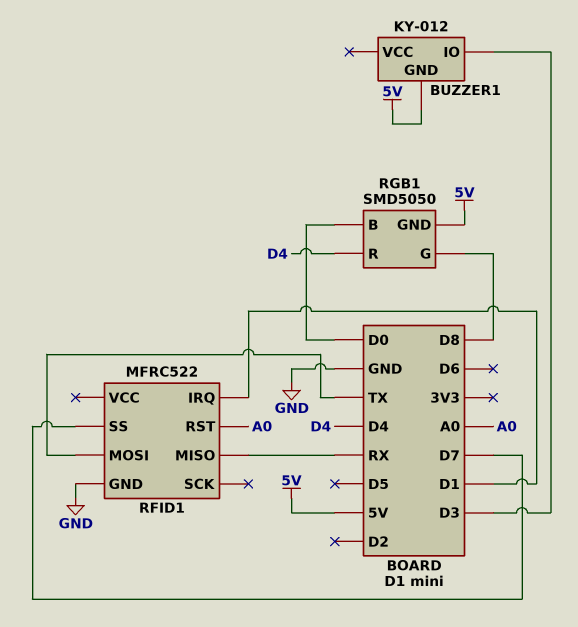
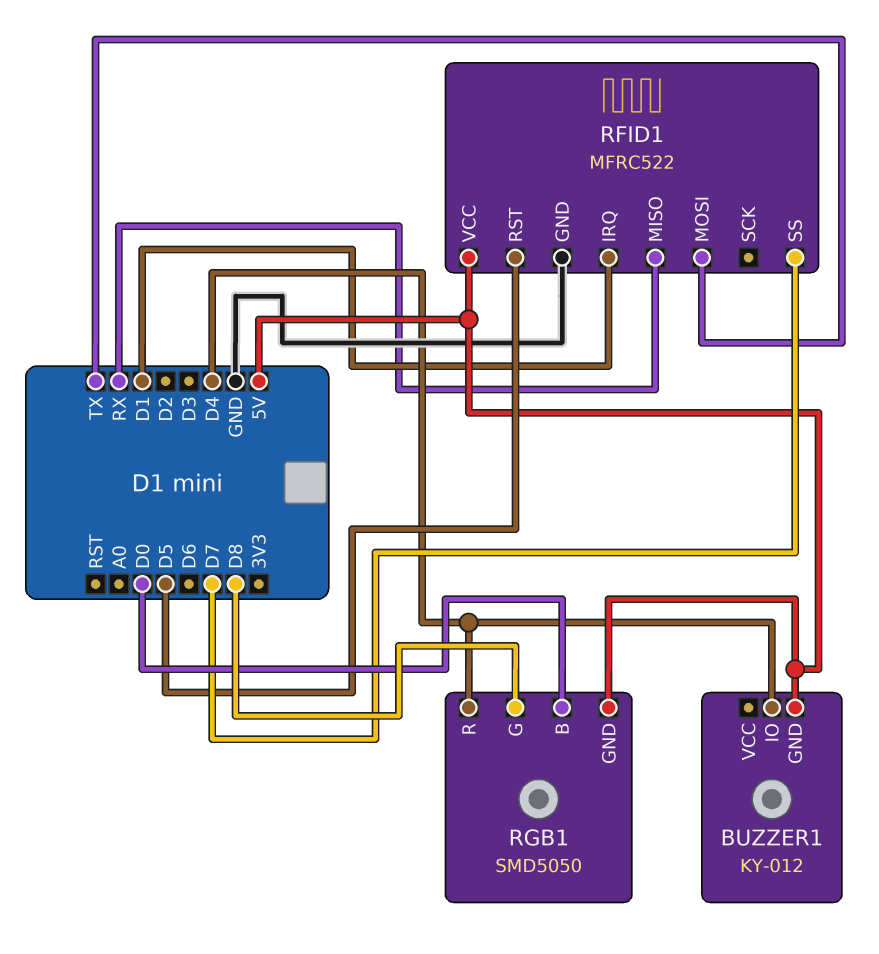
BUZZER1 pin IO: D3 -> D4
RFID1 pin RST: A0 -> D5
RFID1 pin VCC: none -> 5V

